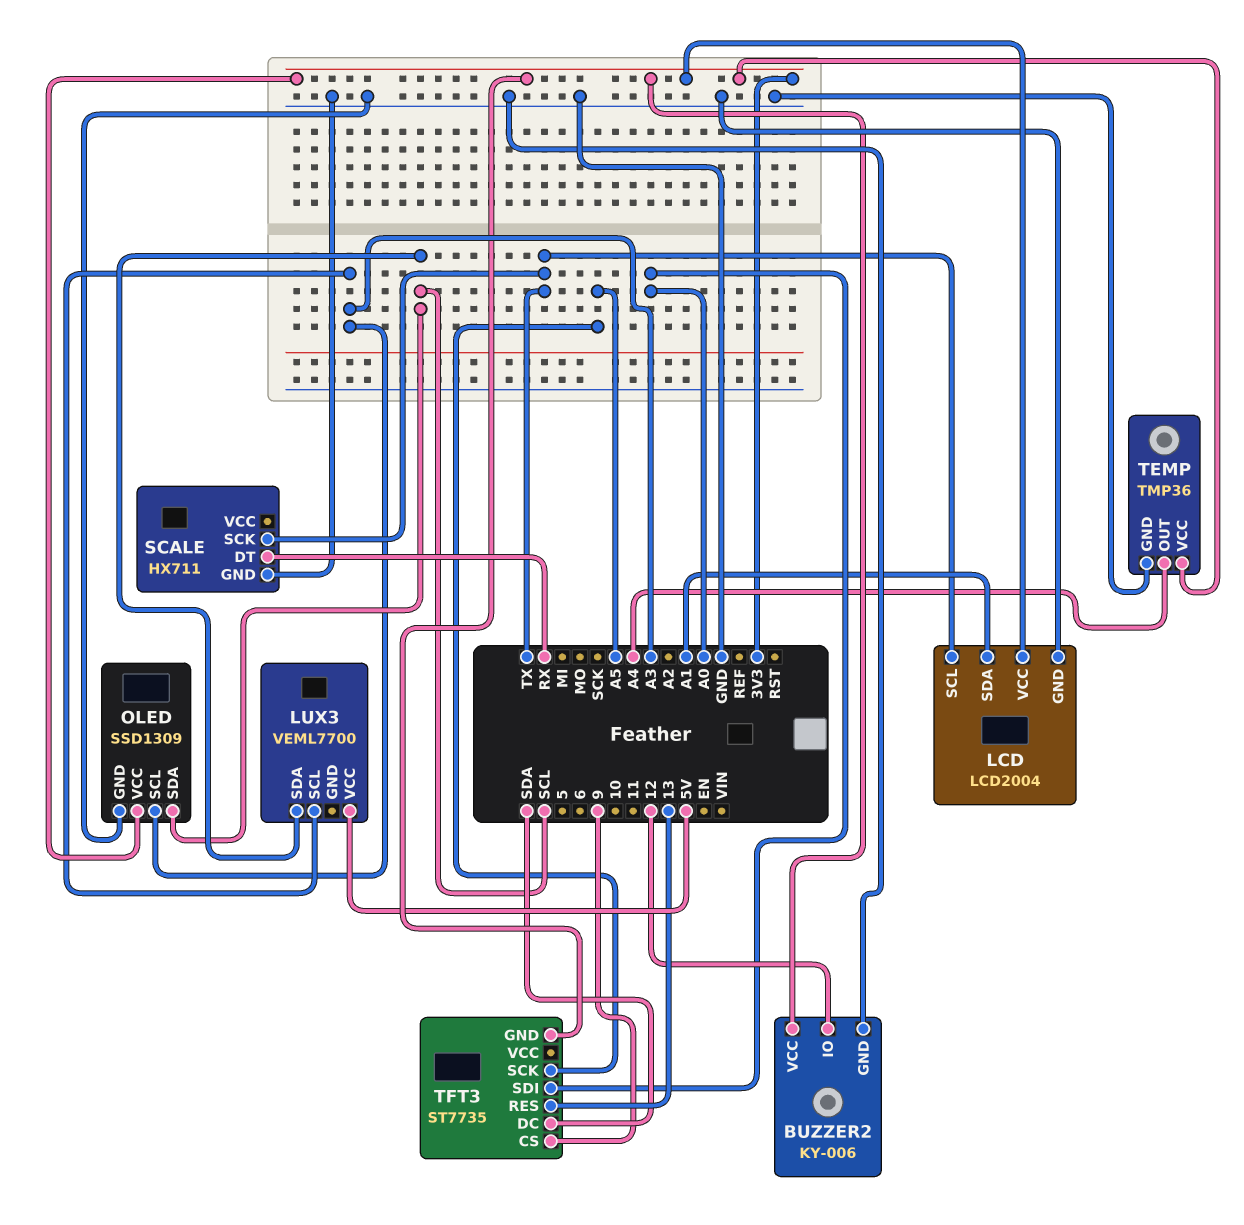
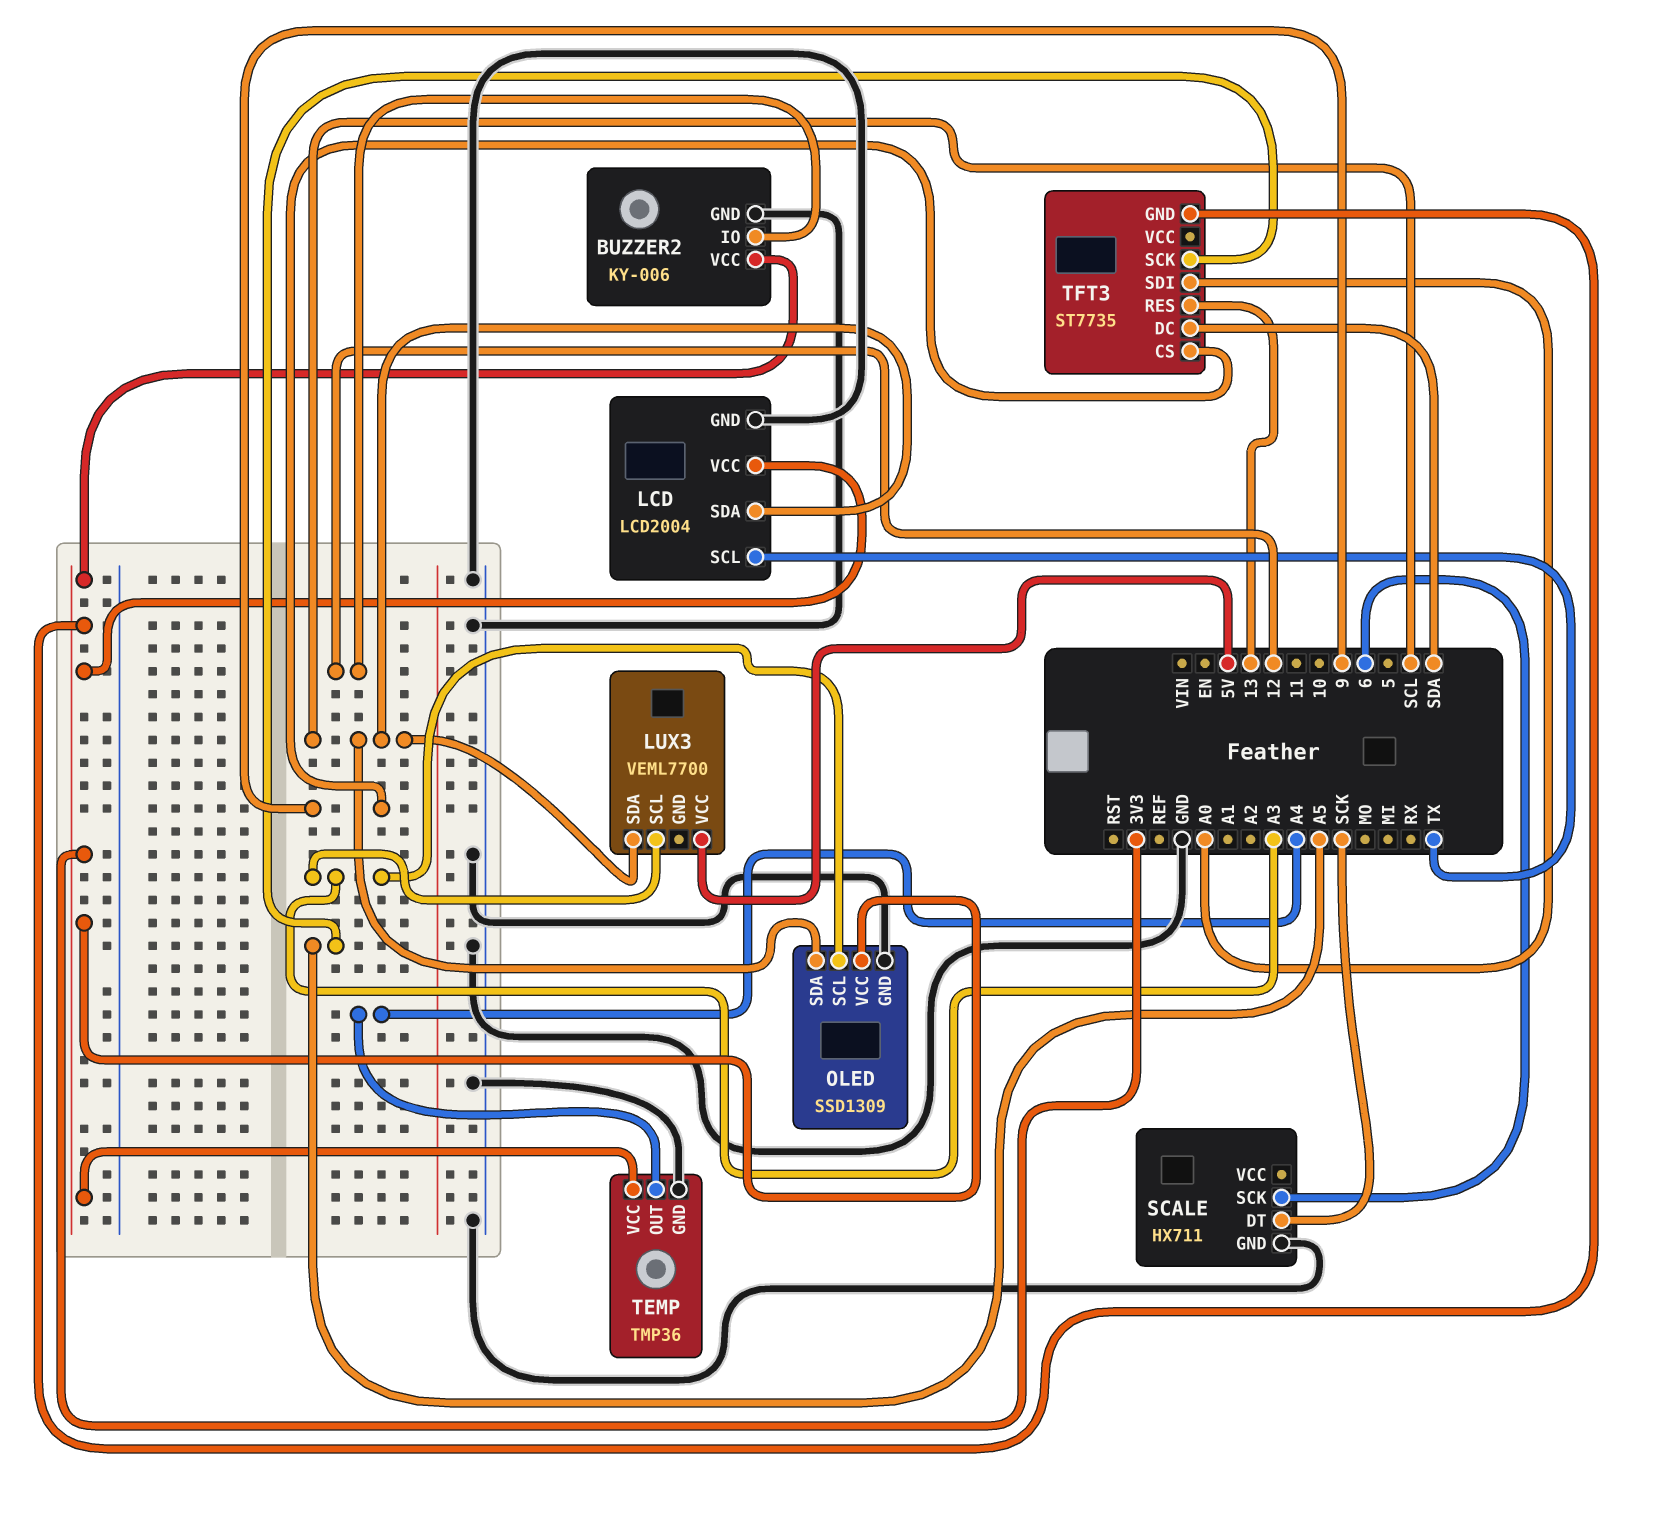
LCD pin SDA: A1 -> SCL
SCALE pin DT: RX -> SCK
SCALE pin SCK: TX -> 6

